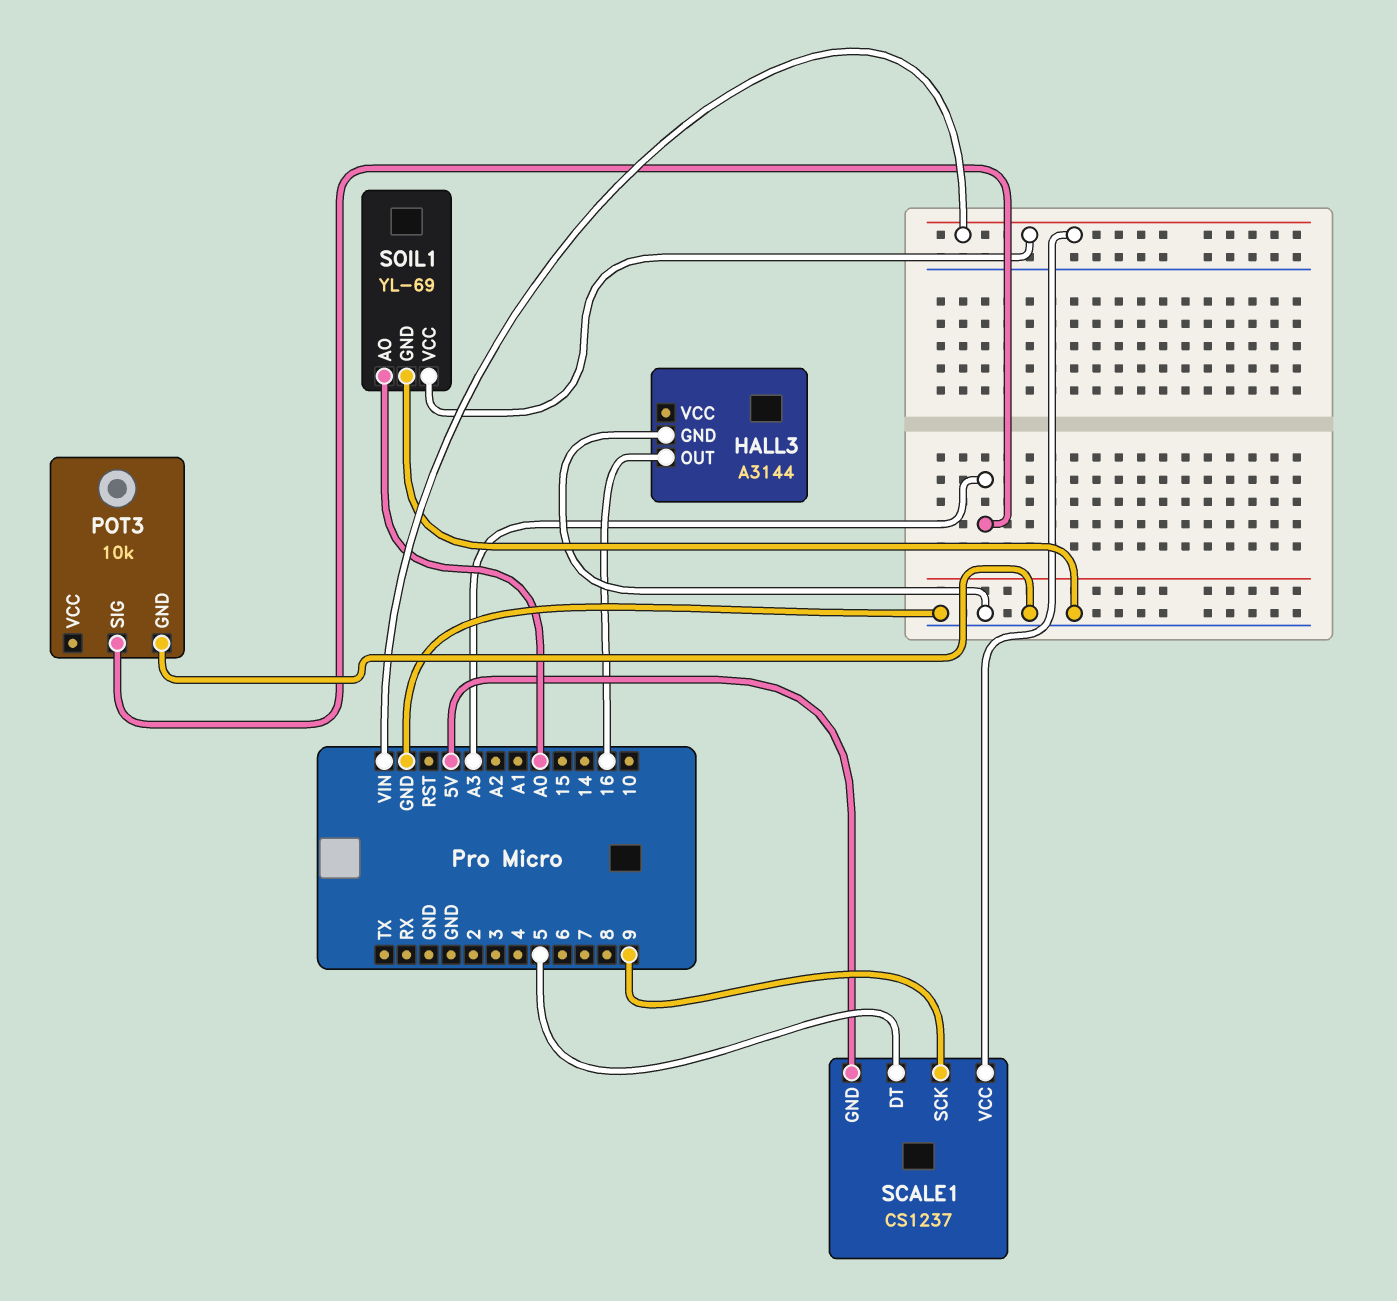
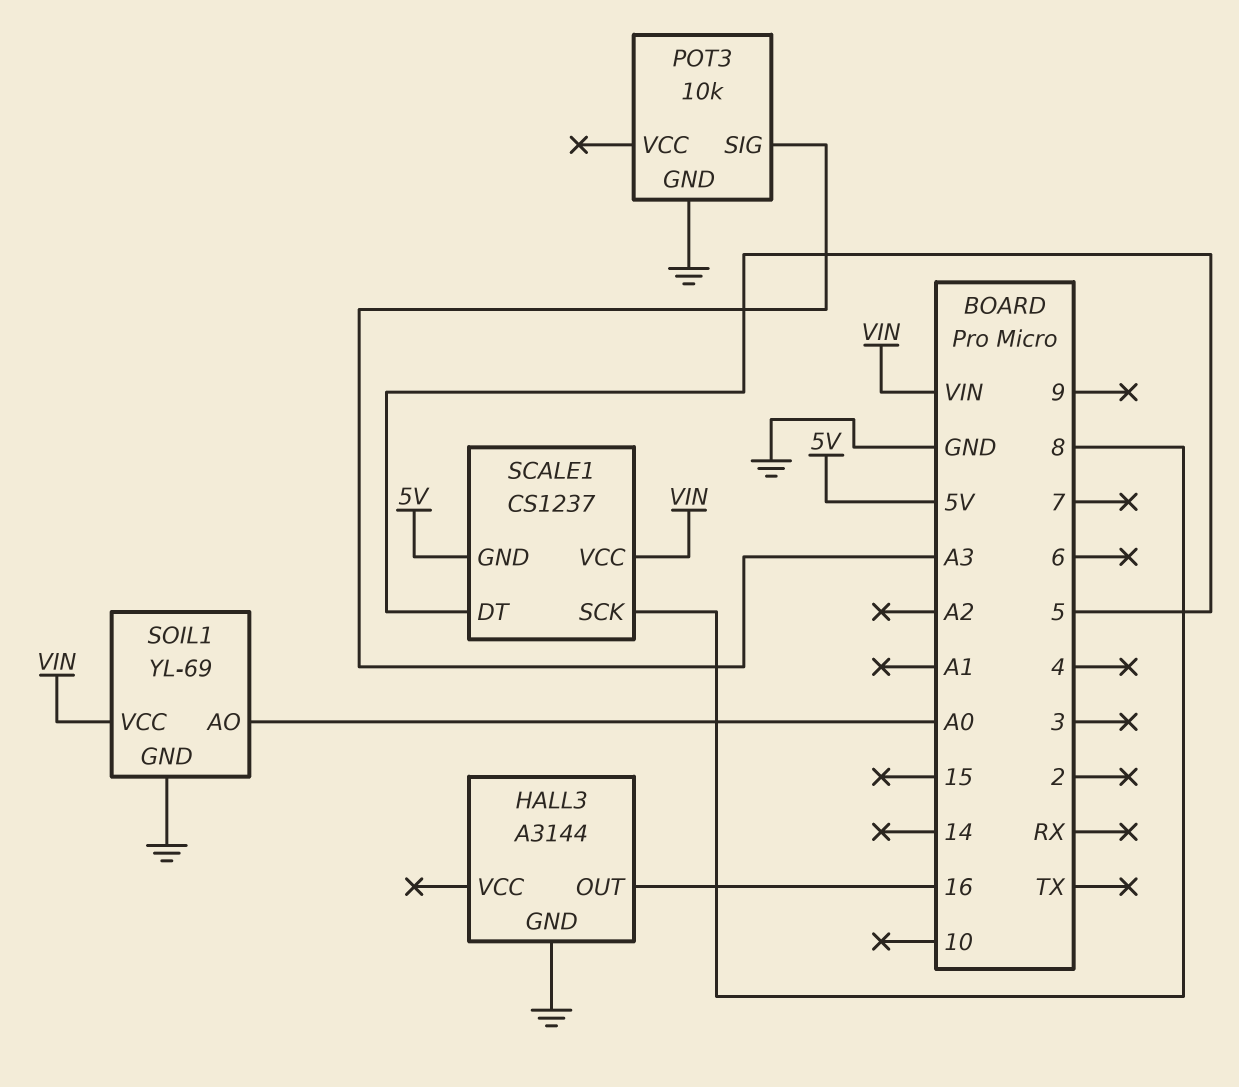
SCALE1 pin SCK: 9 -> 8

